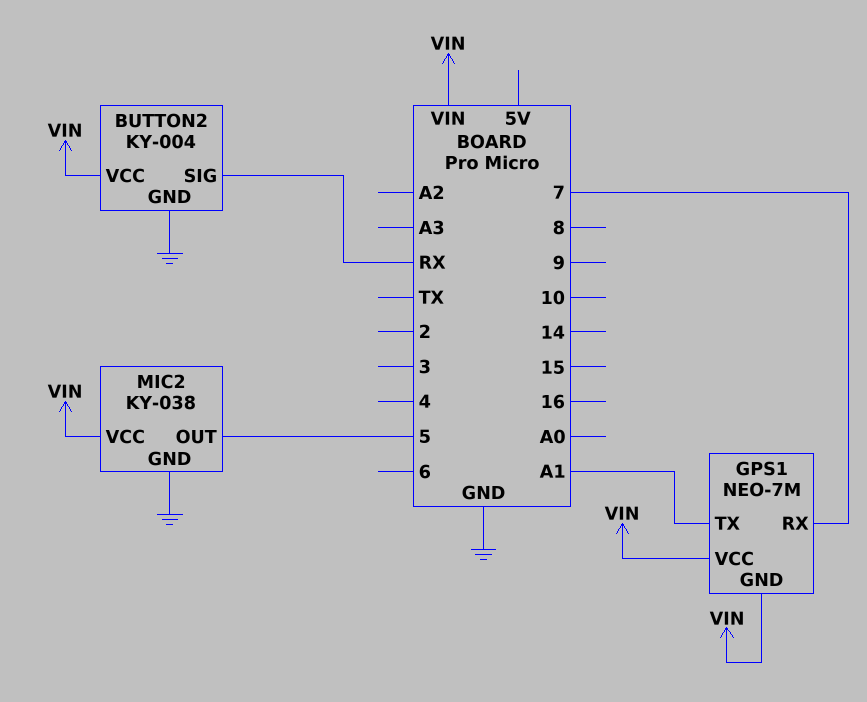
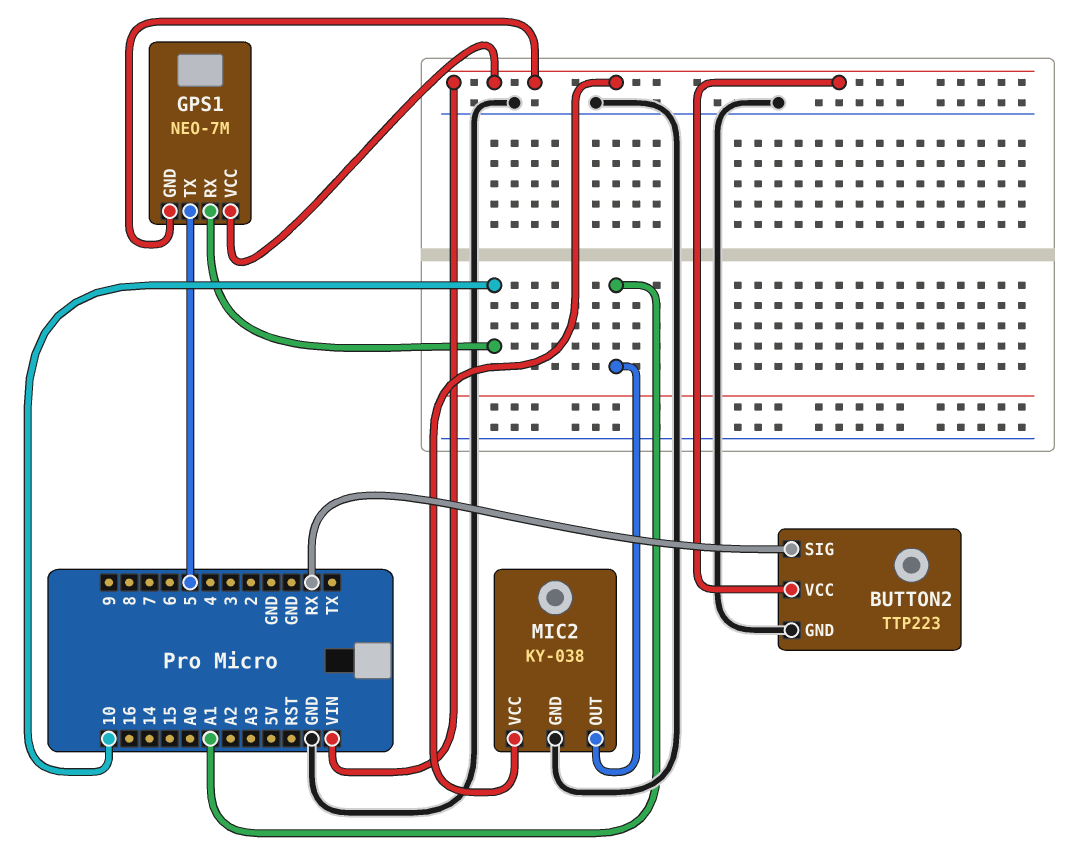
BUTTON2: KY-004 -> TTP223
GPS1 pin RX: 7 -> 10
GPS1 pin TX: A1 -> 5
MIC2 pin OUT: 5 -> A1

